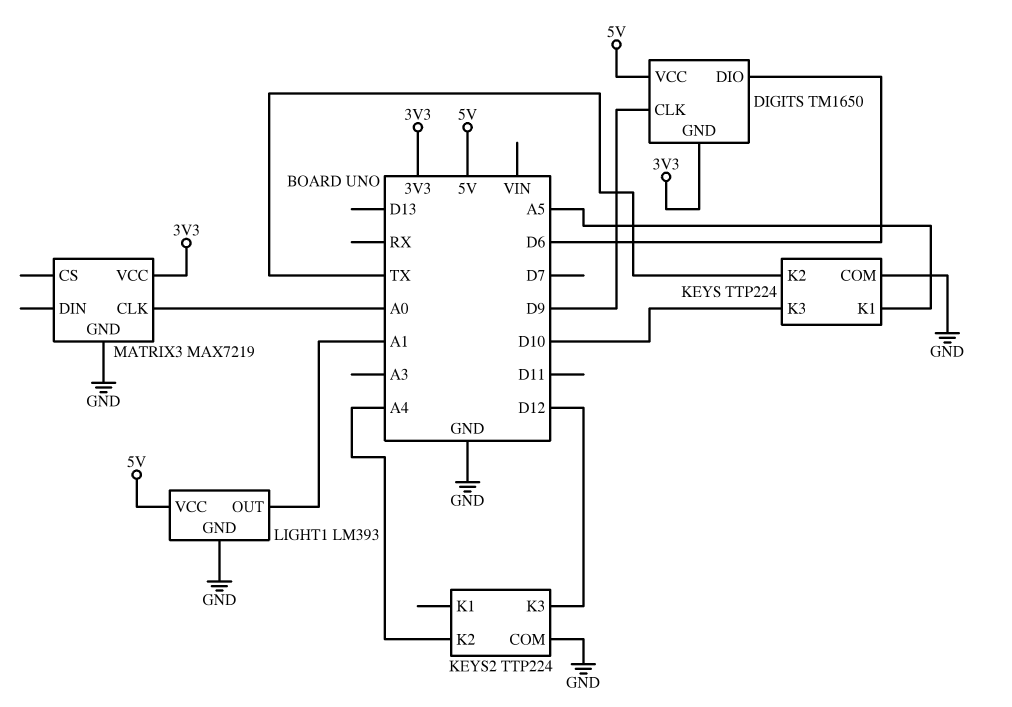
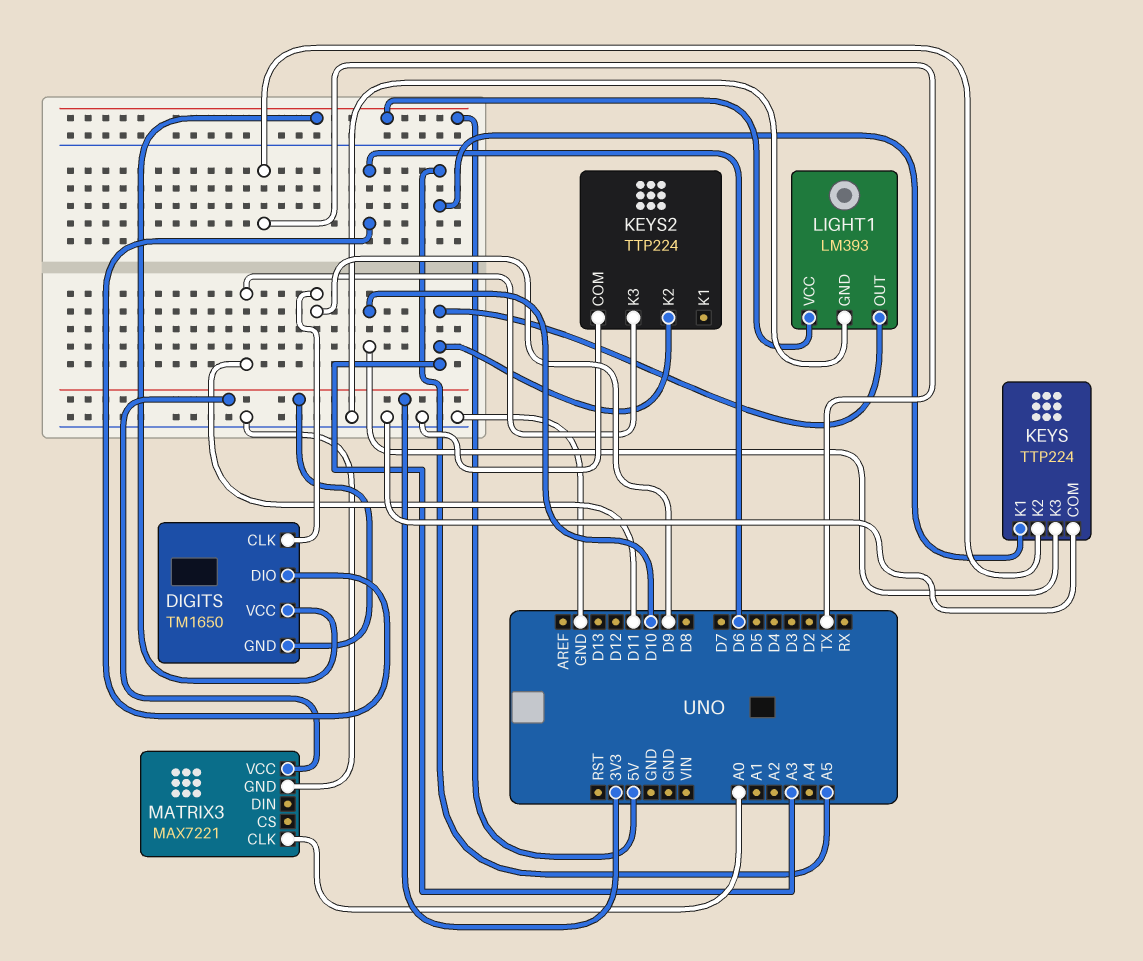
KEYS2 pin K2: A4 -> A3
KEYS2 pin K3: D12 -> D11
LIGHT1 pin OUT: A1 -> A3
MATRIX3: MAX7219 -> MAX7221

